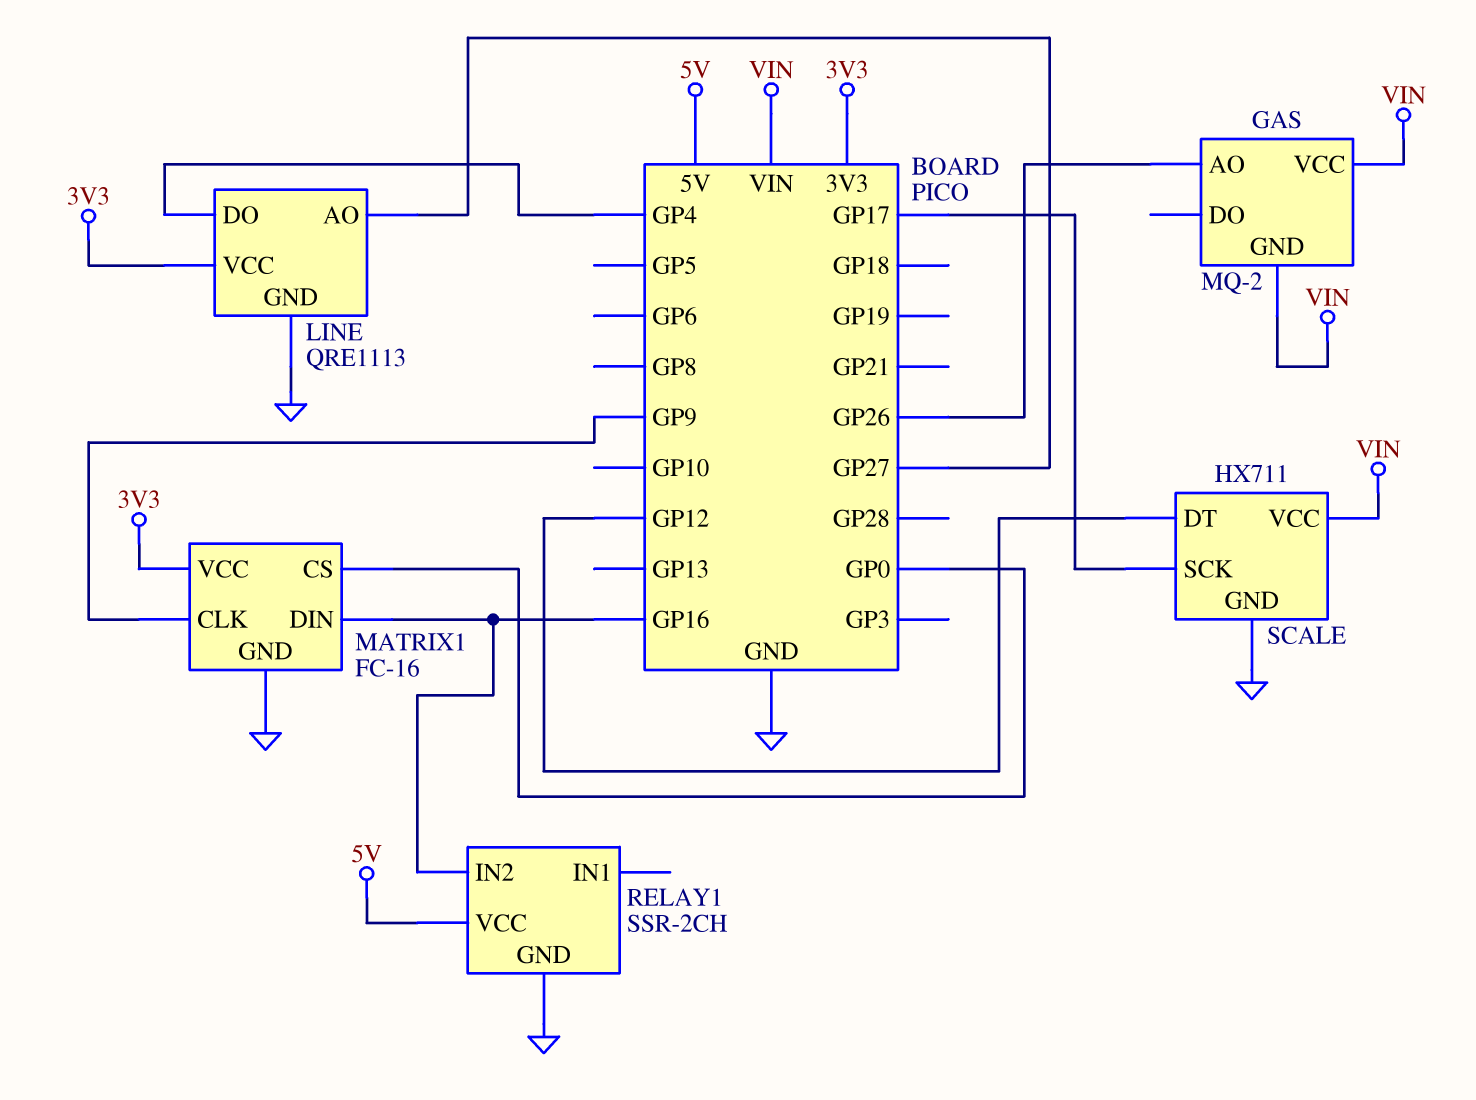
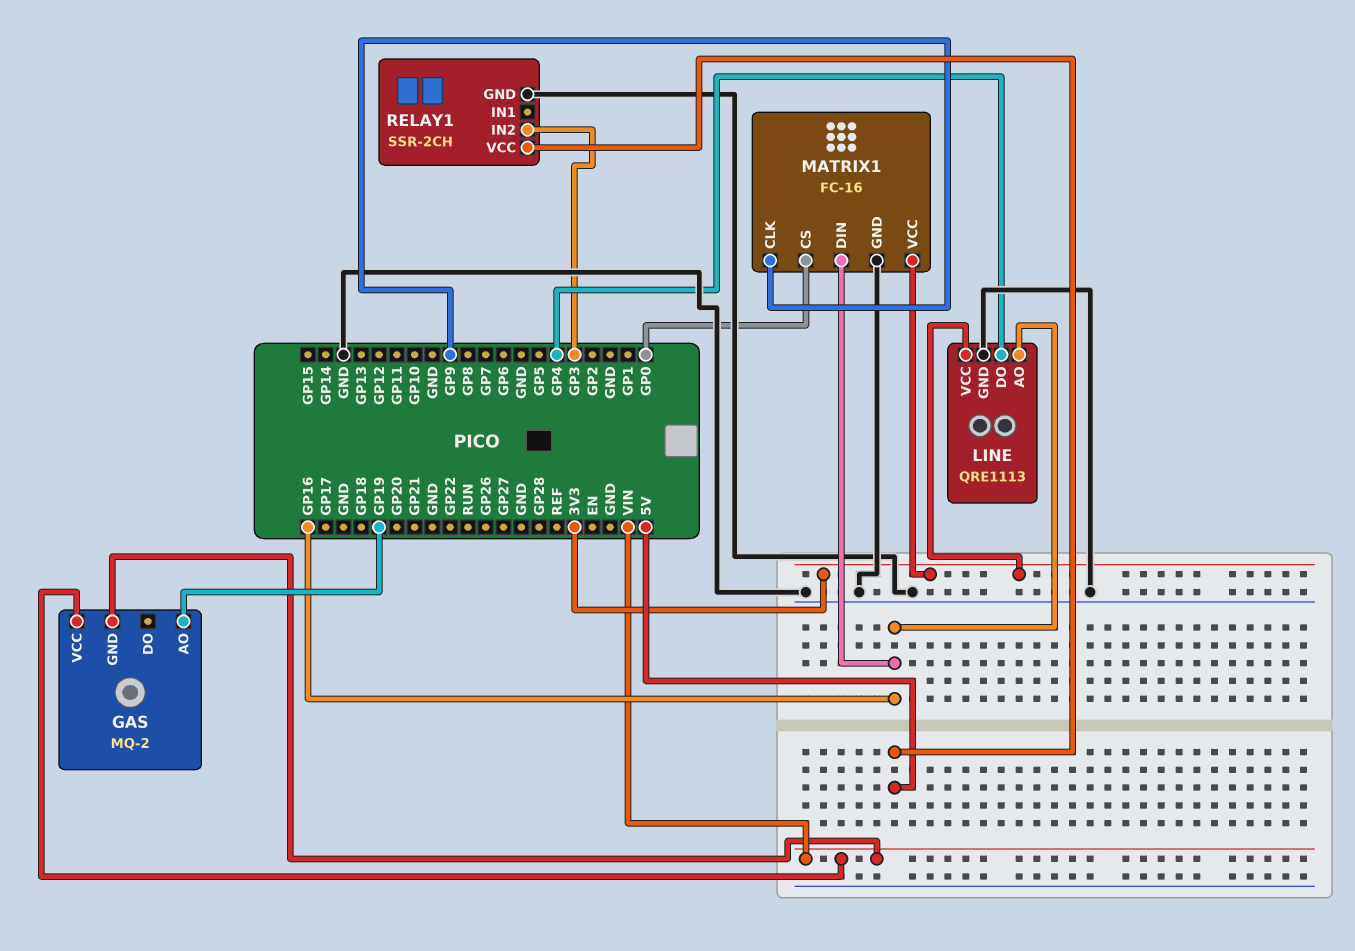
GAS pin AO: GP26 -> GP19
LINE pin AO: GP27 -> GP16
RELAY1 pin IN2: GP16 -> GP3
SCALE: HX711 -> none
SCALE pin DT: GP12 -> none
SCALE pin GND: GND -> none
SCALE pin SCK: GP17 -> none
SCALE pin VCC: VIN -> none

